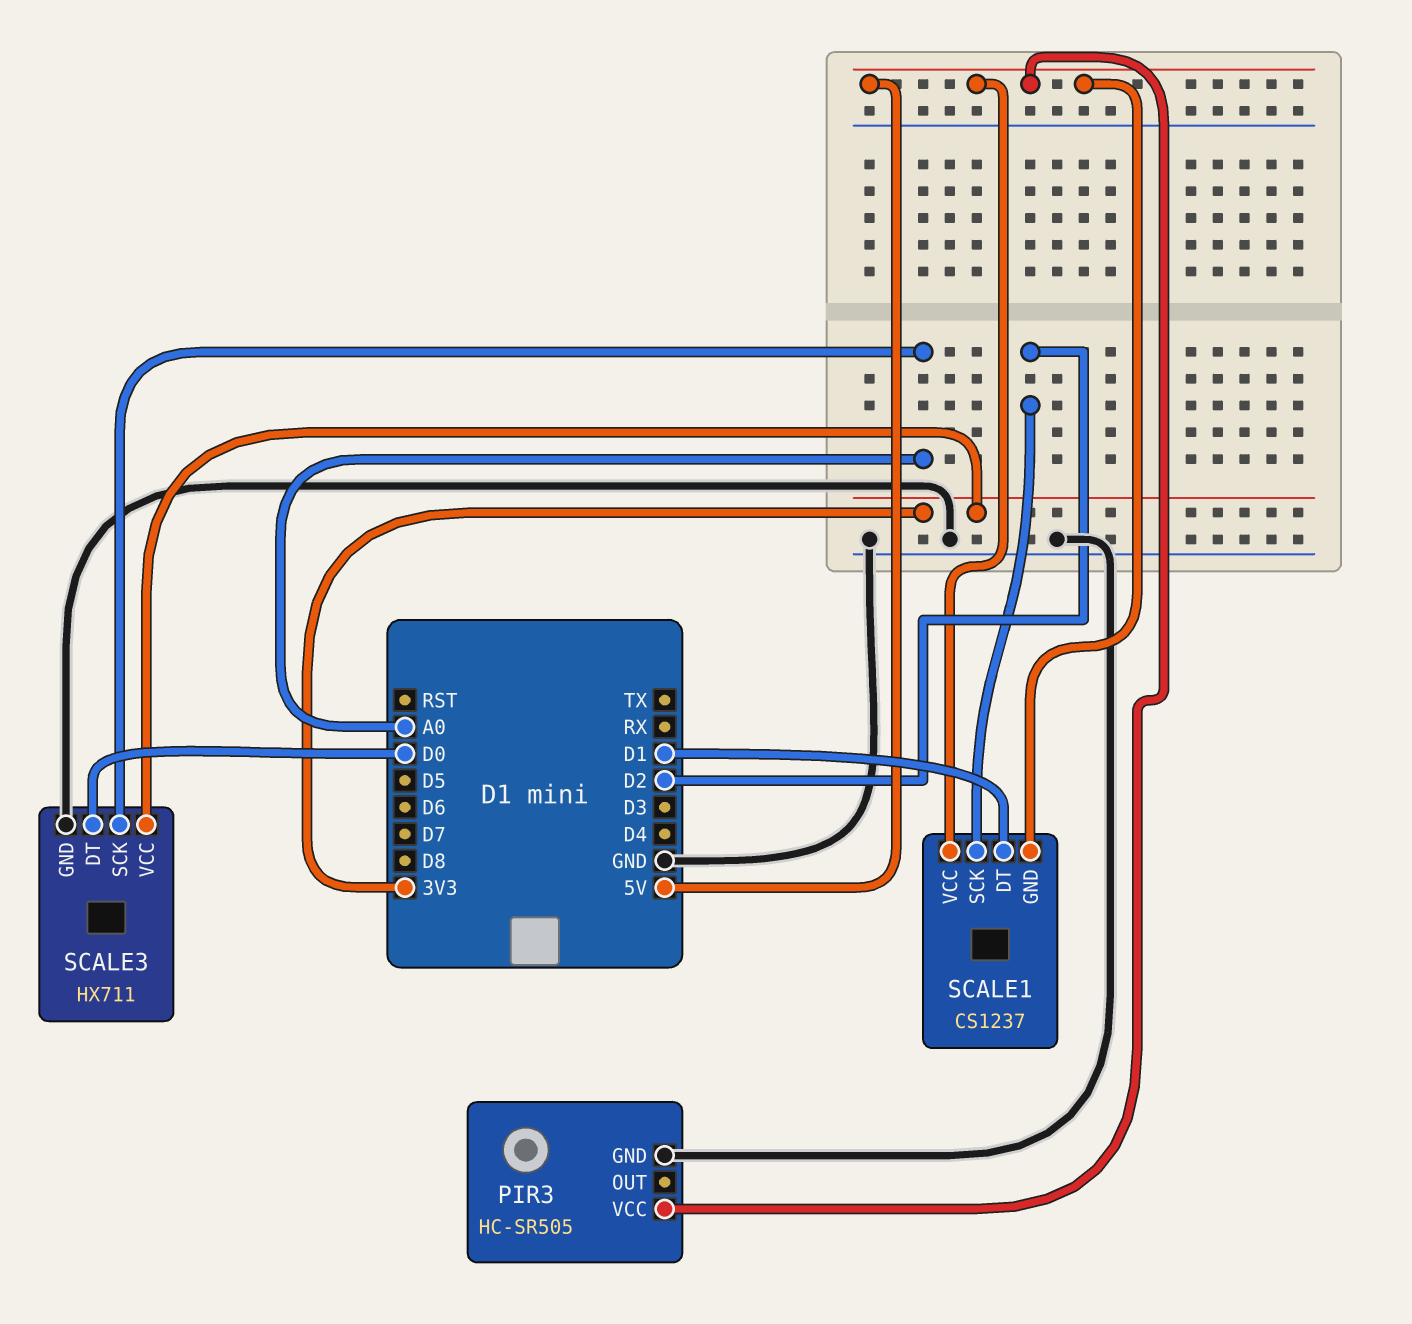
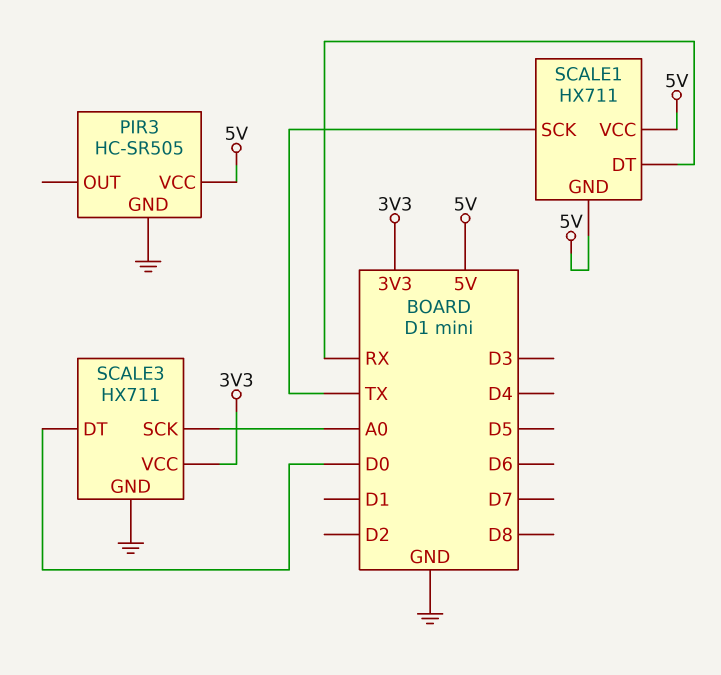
SCALE1: CS1237 -> HX711
SCALE1 pin DT: D1 -> RX
SCALE1 pin SCK: D2 -> TX

